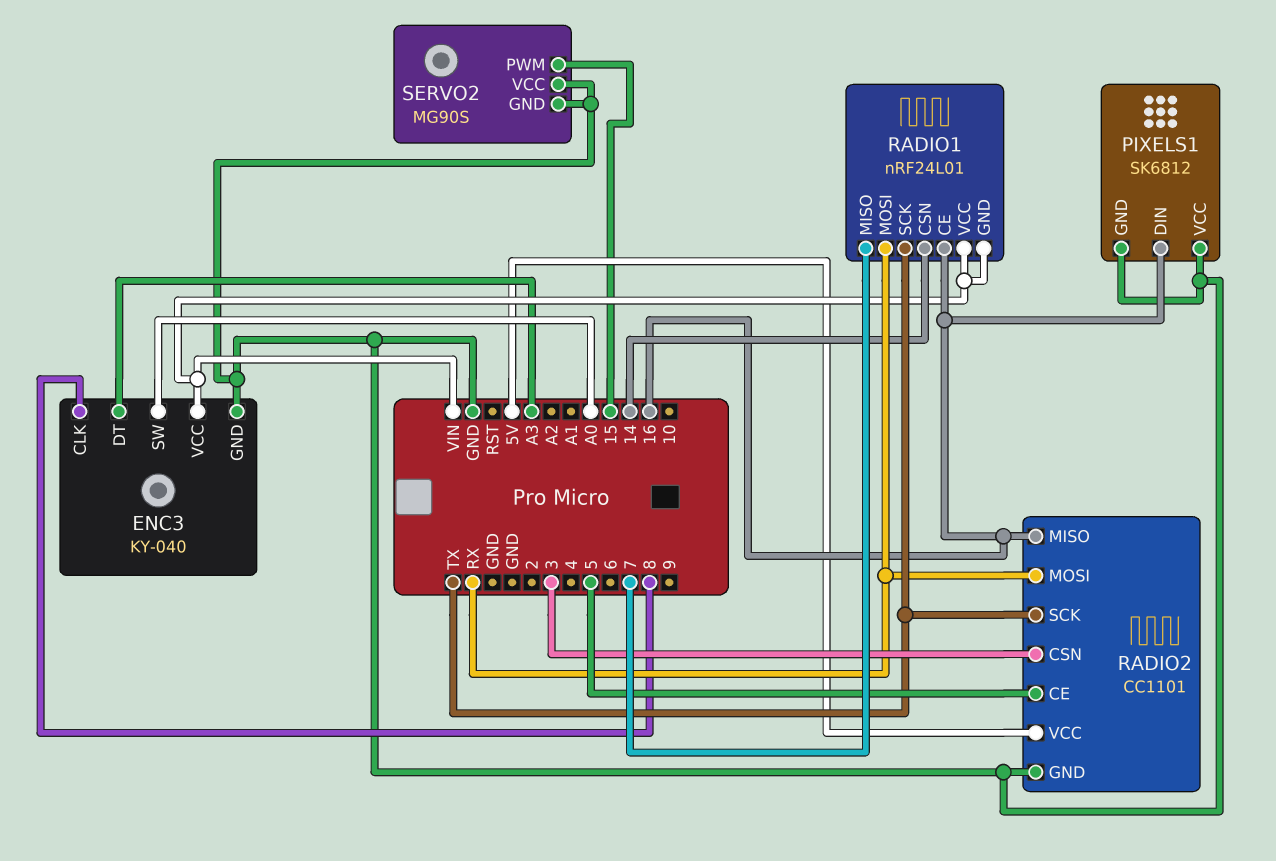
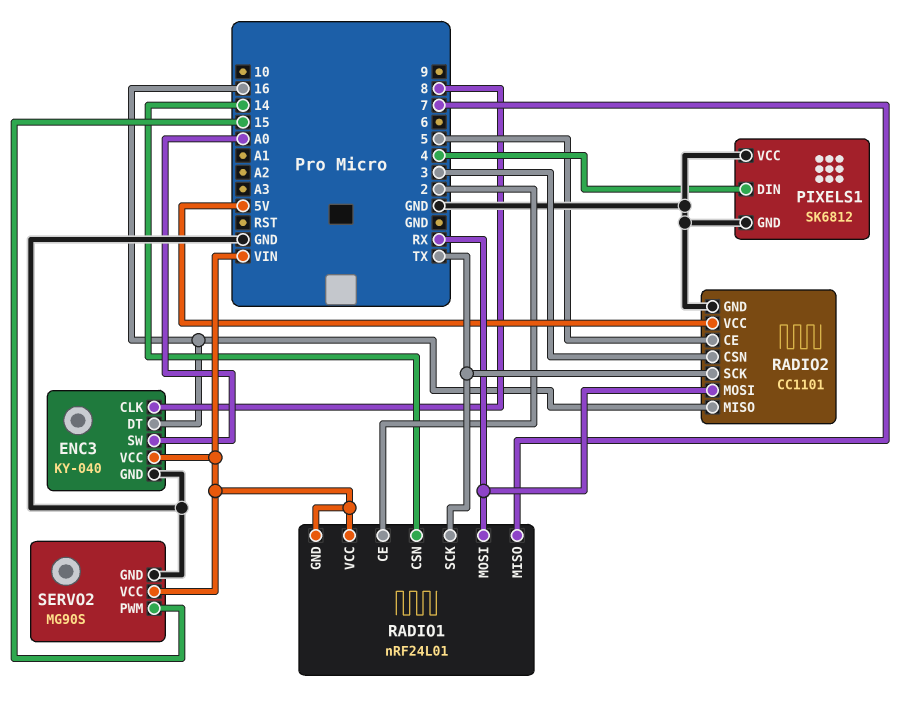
ENC3 pin DT: A3 -> 16
PIXELS1 pin DIN: 16 -> 4
RADIO1 pin CE: 16 -> 2
SERVO2 pin VCC: GND -> VIN

